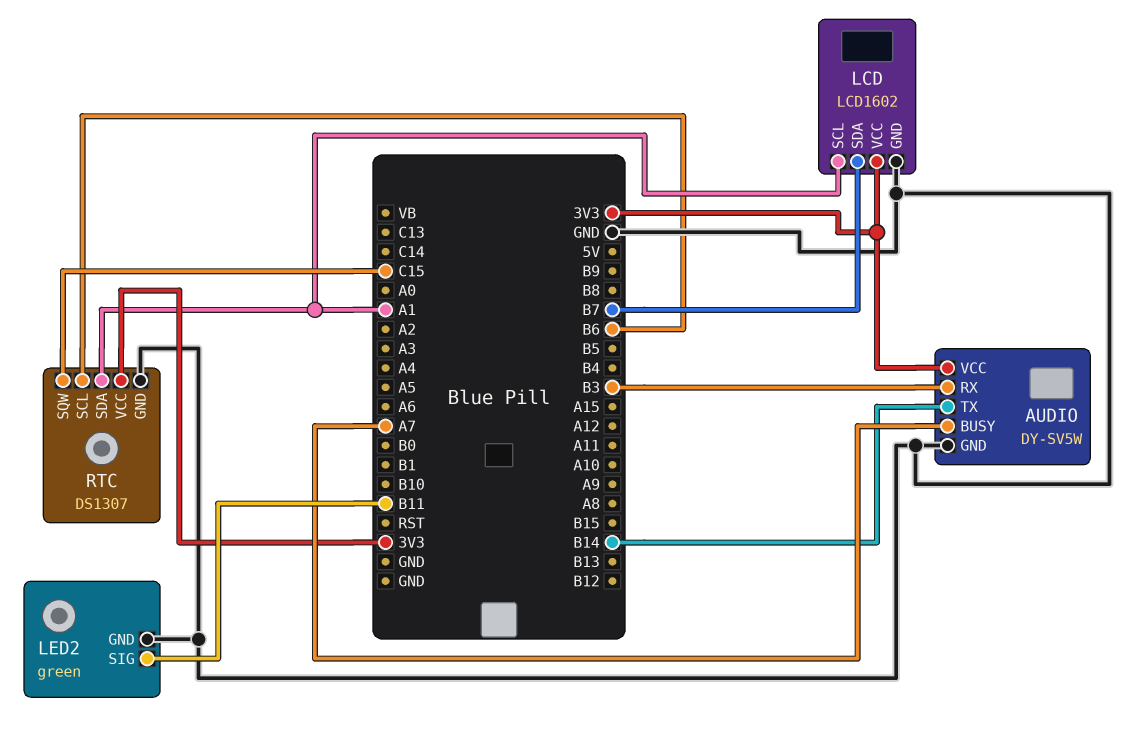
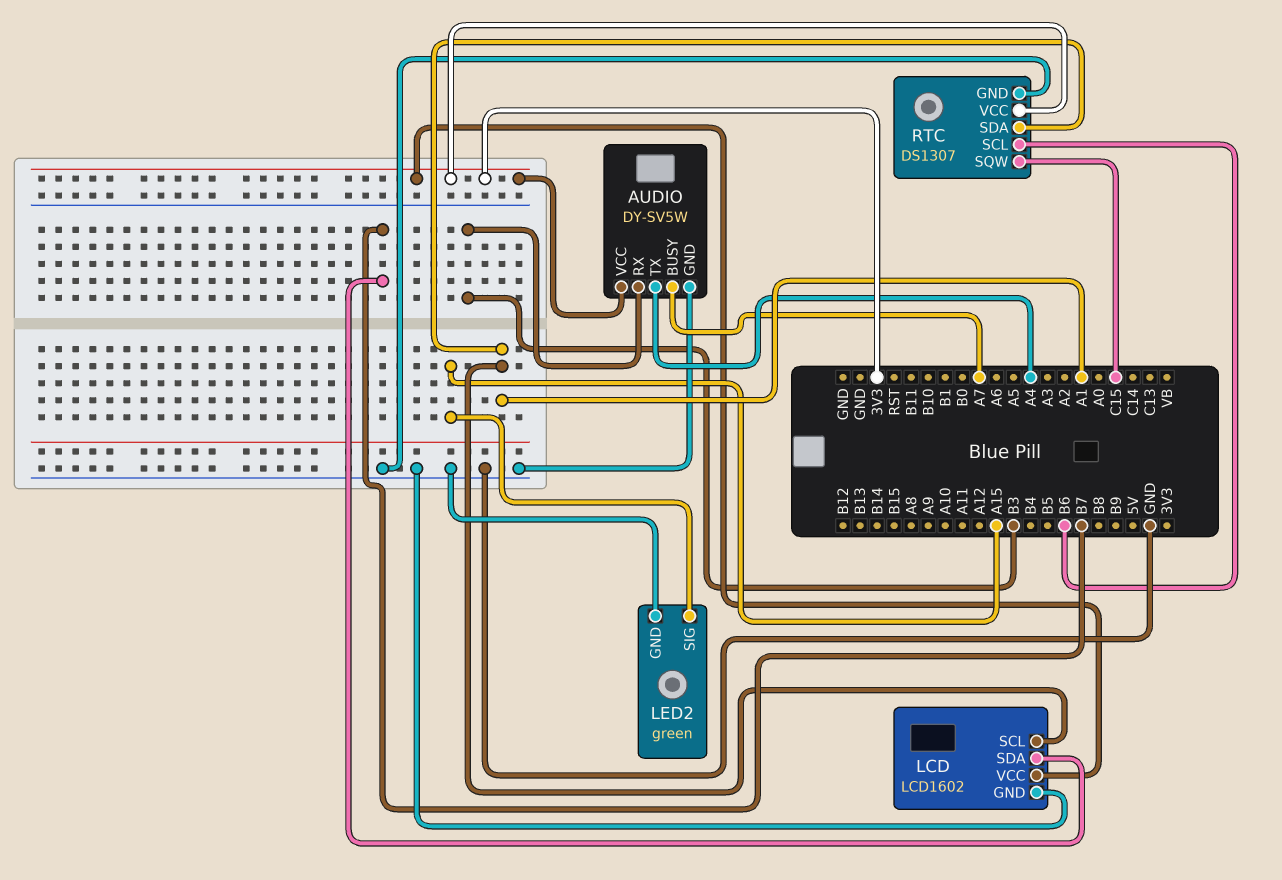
AUDIO pin TX: B14 -> A4
LED2 pin SIG: B11 -> A15

